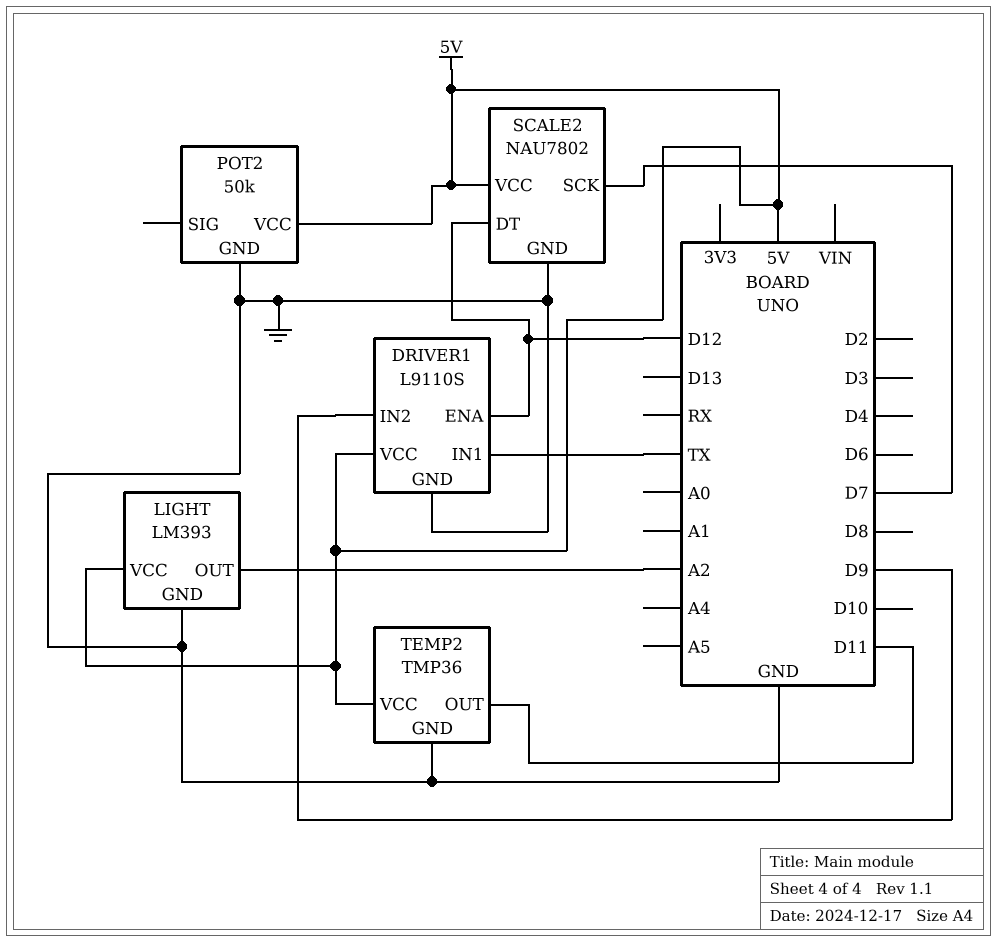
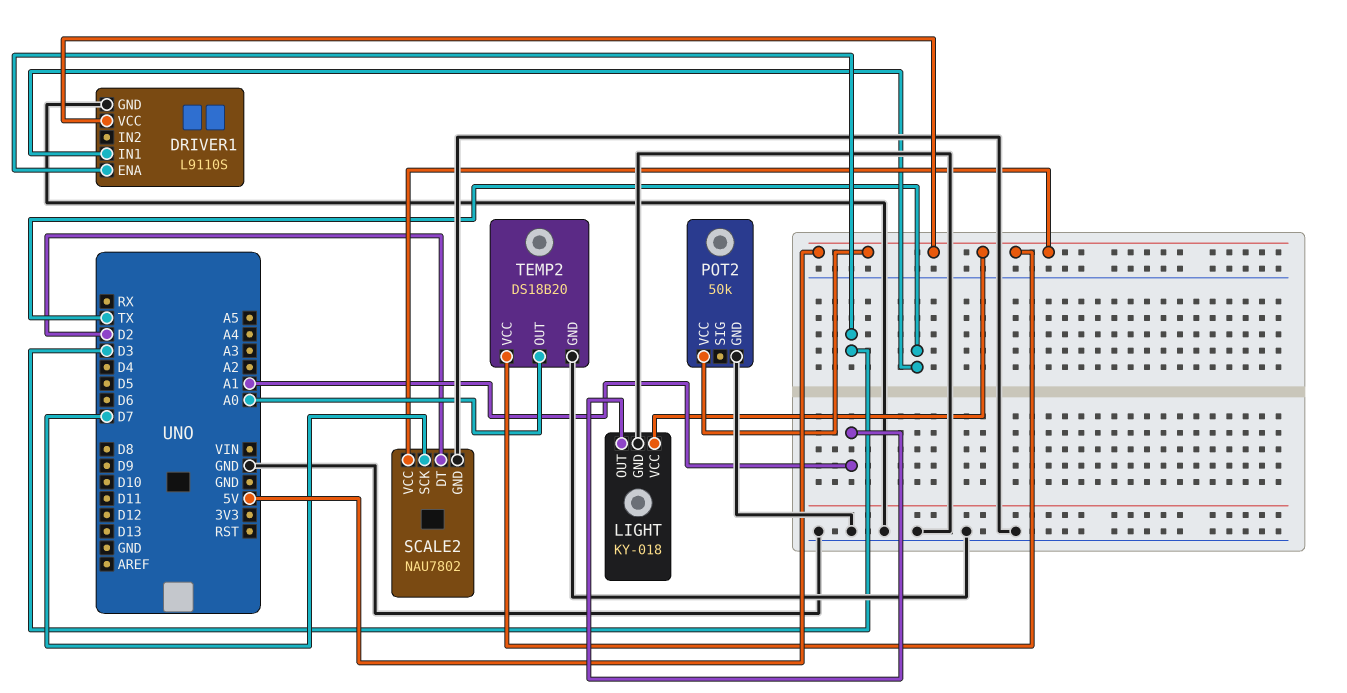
DRIVER1 pin ENA: D12 -> D3
DRIVER1 pin IN2: D9 -> none
LIGHT: LM393 -> KY-018
LIGHT pin OUT: A2 -> A1
SCALE2 pin DT: D12 -> D2
TEMP2: TMP36 -> DS18B20
TEMP2 pin OUT: D11 -> A0

